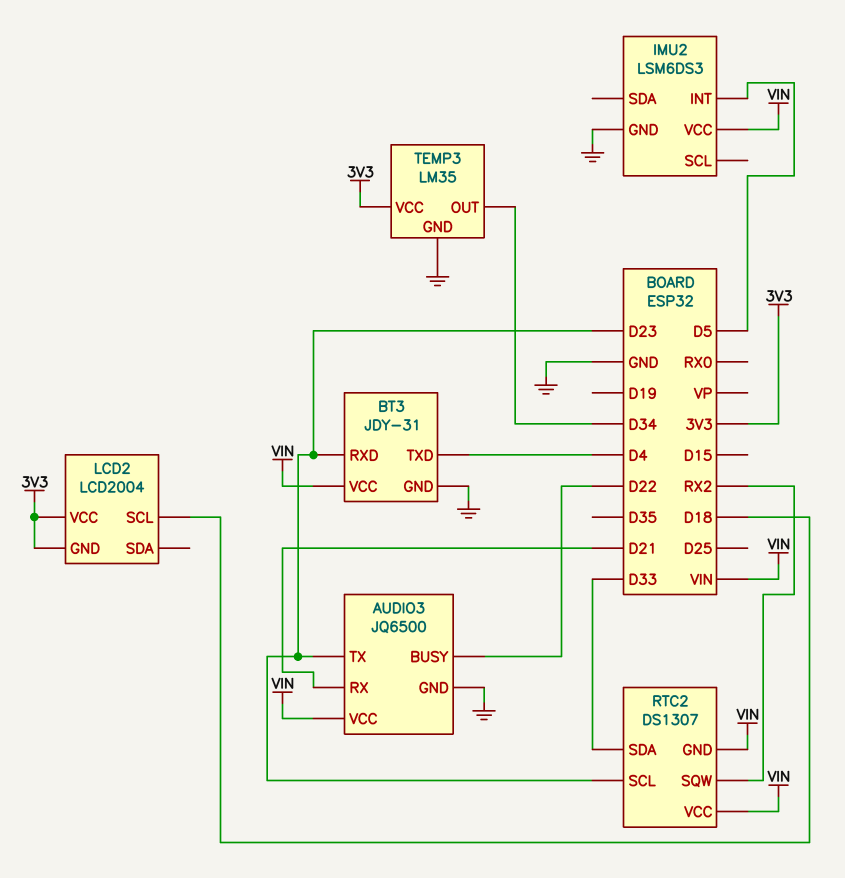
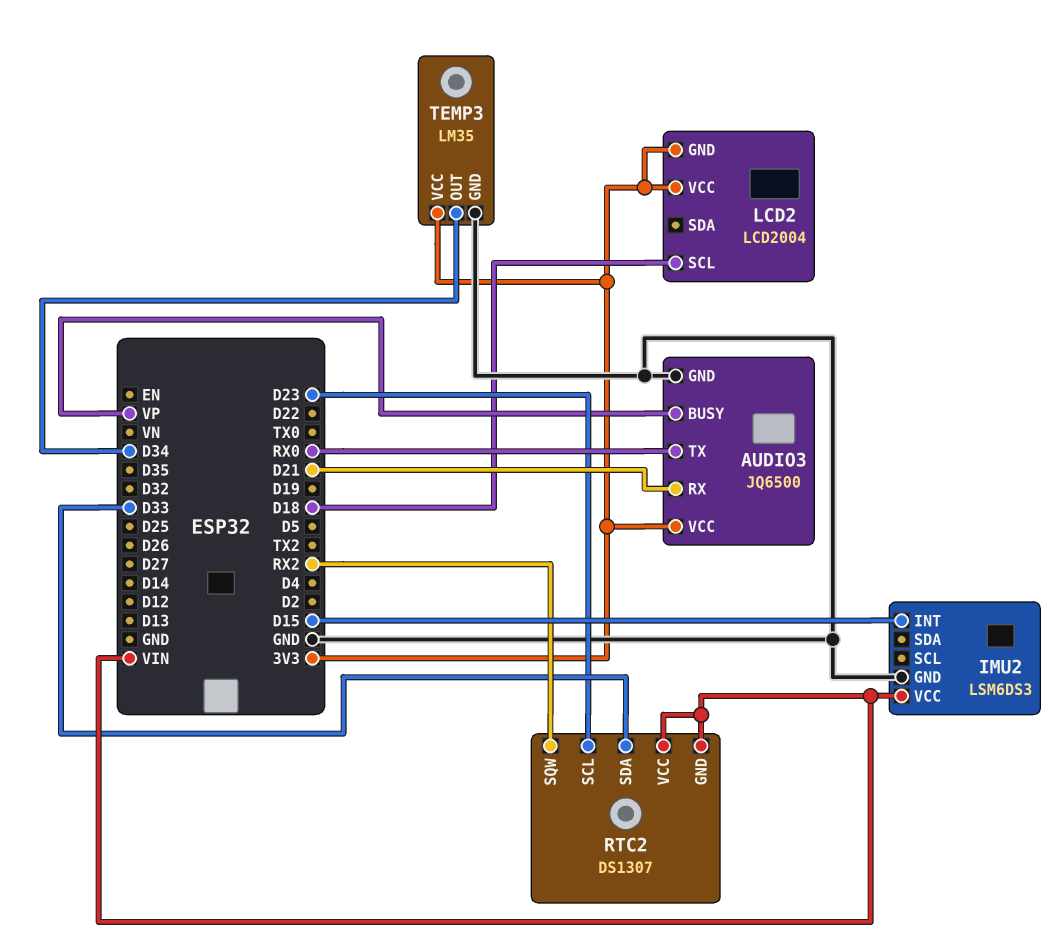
AUDIO3 pin BUSY: D22 -> VP
AUDIO3 pin TX: D23 -> RX0
AUDIO3 pin VCC: VIN -> 3V3
BT3: JDY-31 -> none
BT3 pin GND: GND -> none
BT3 pin RXD: D23 -> none
BT3 pin TXD: D4 -> none
BT3 pin VCC: VIN -> none
IMU2 pin INT: D5 -> D15

